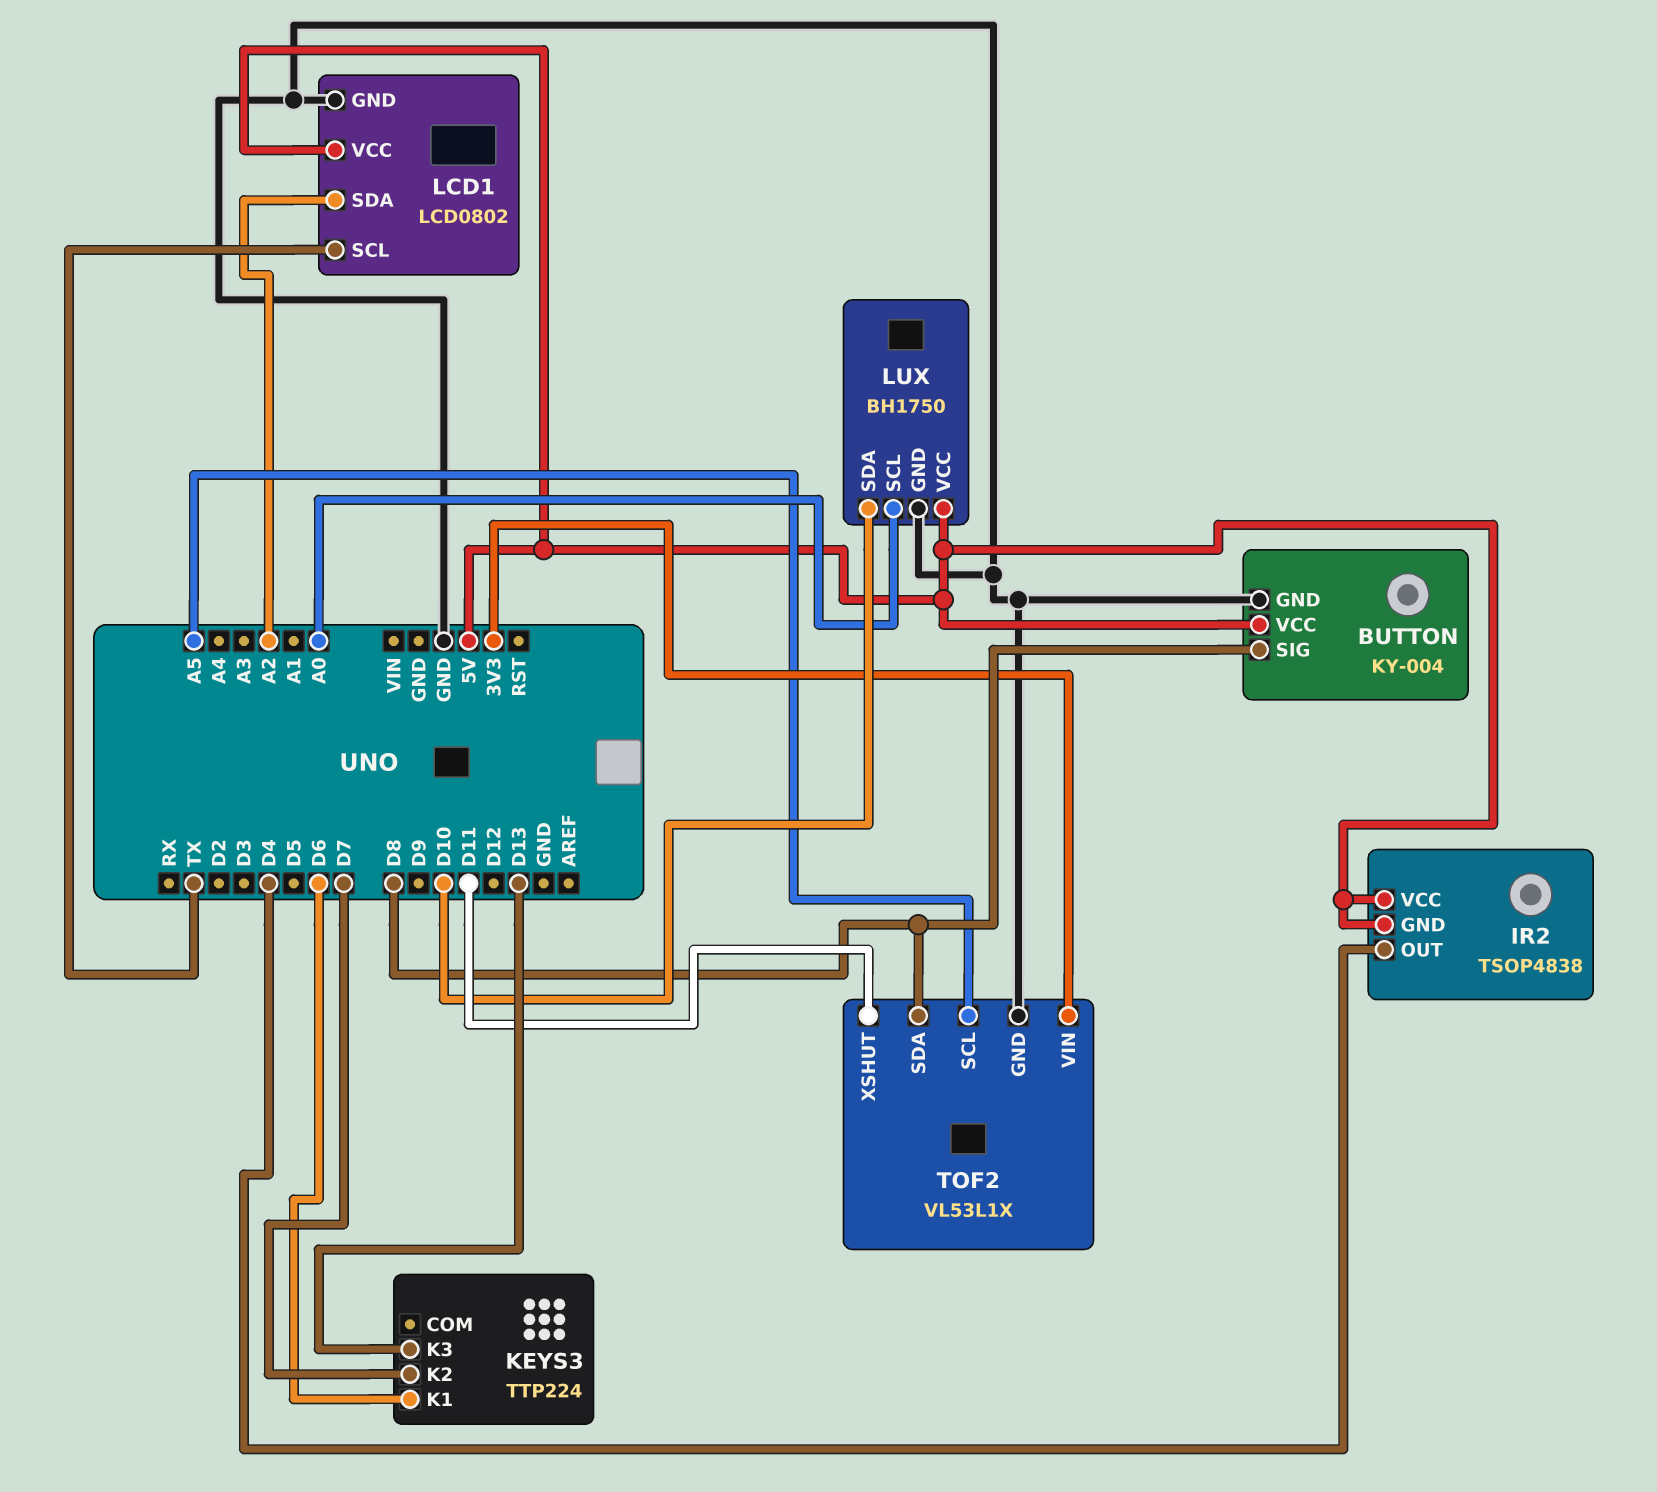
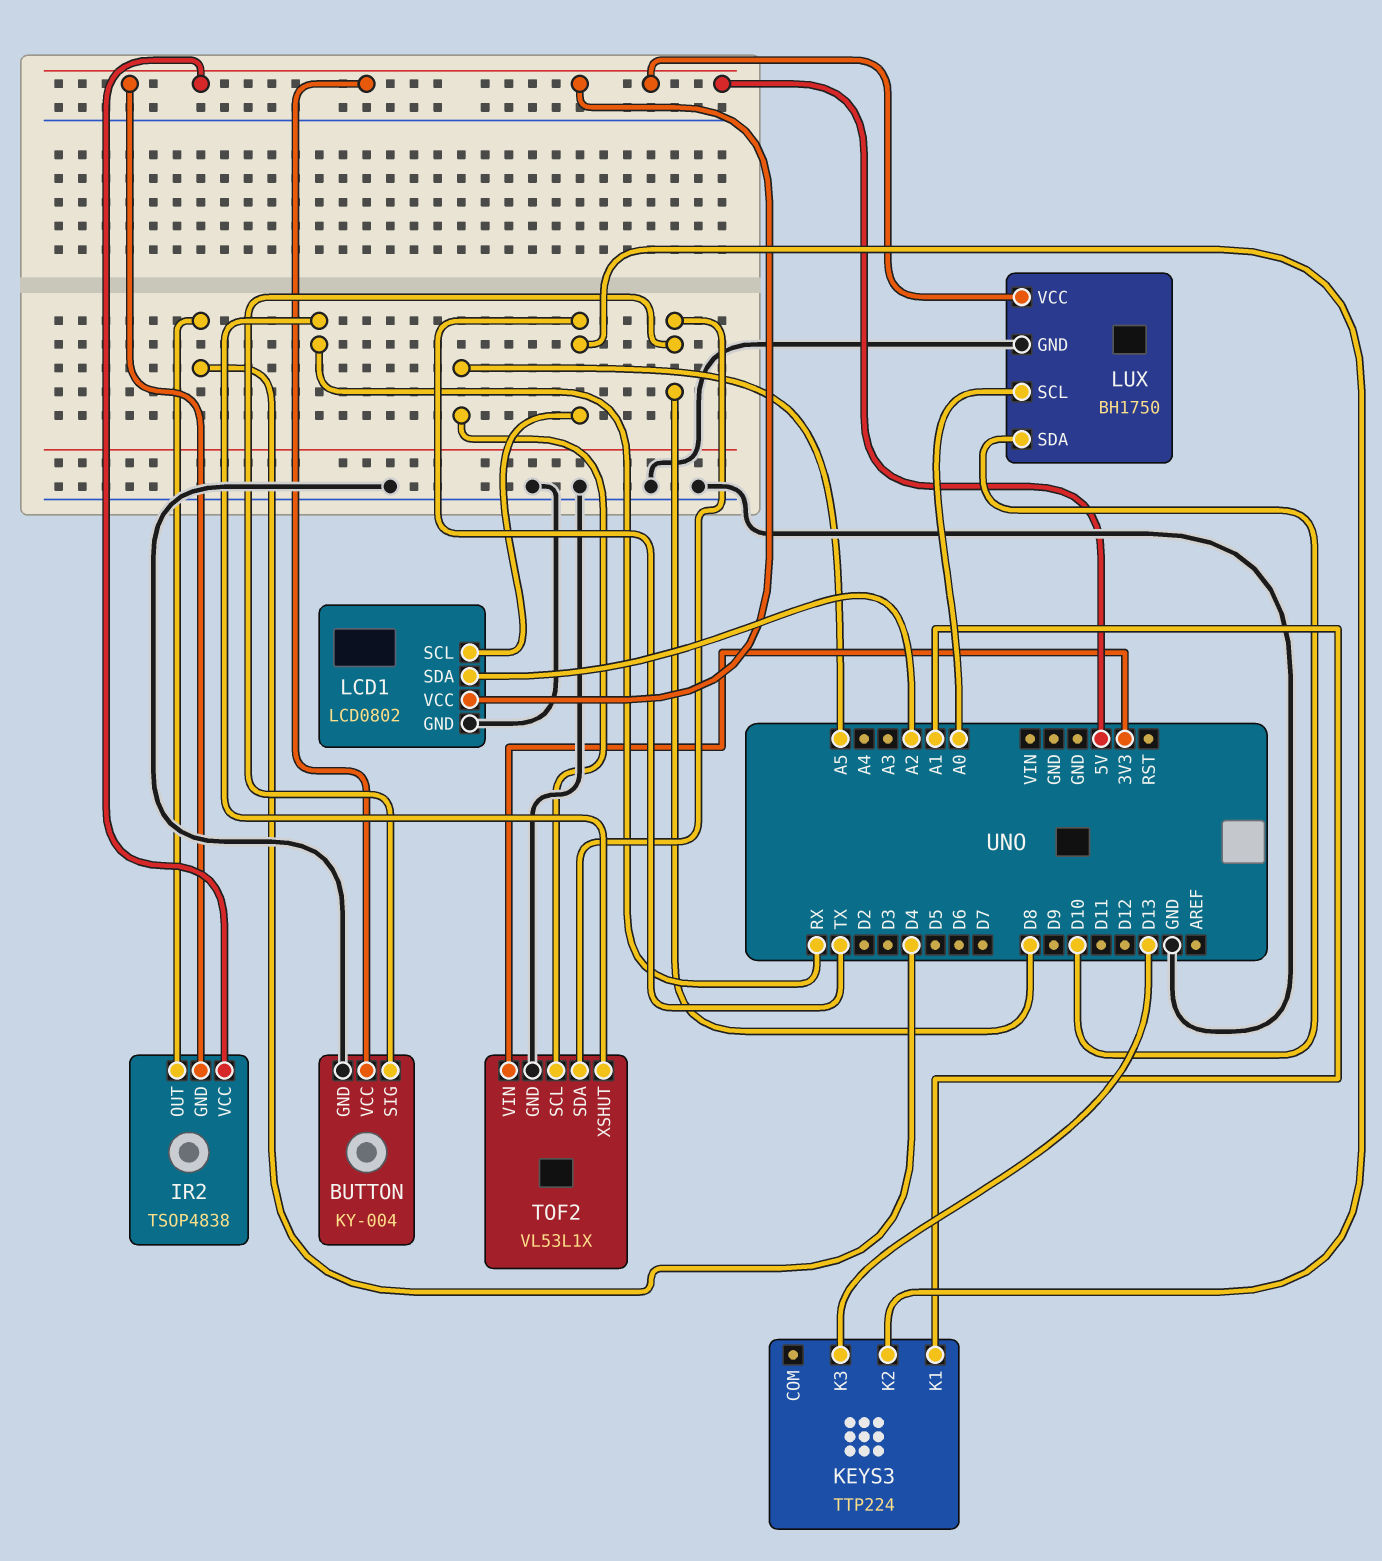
KEYS3 pin K1: D6 -> A1
KEYS3 pin K2: D7 -> TX
TOF2 pin XSHUT: D11 -> RX

